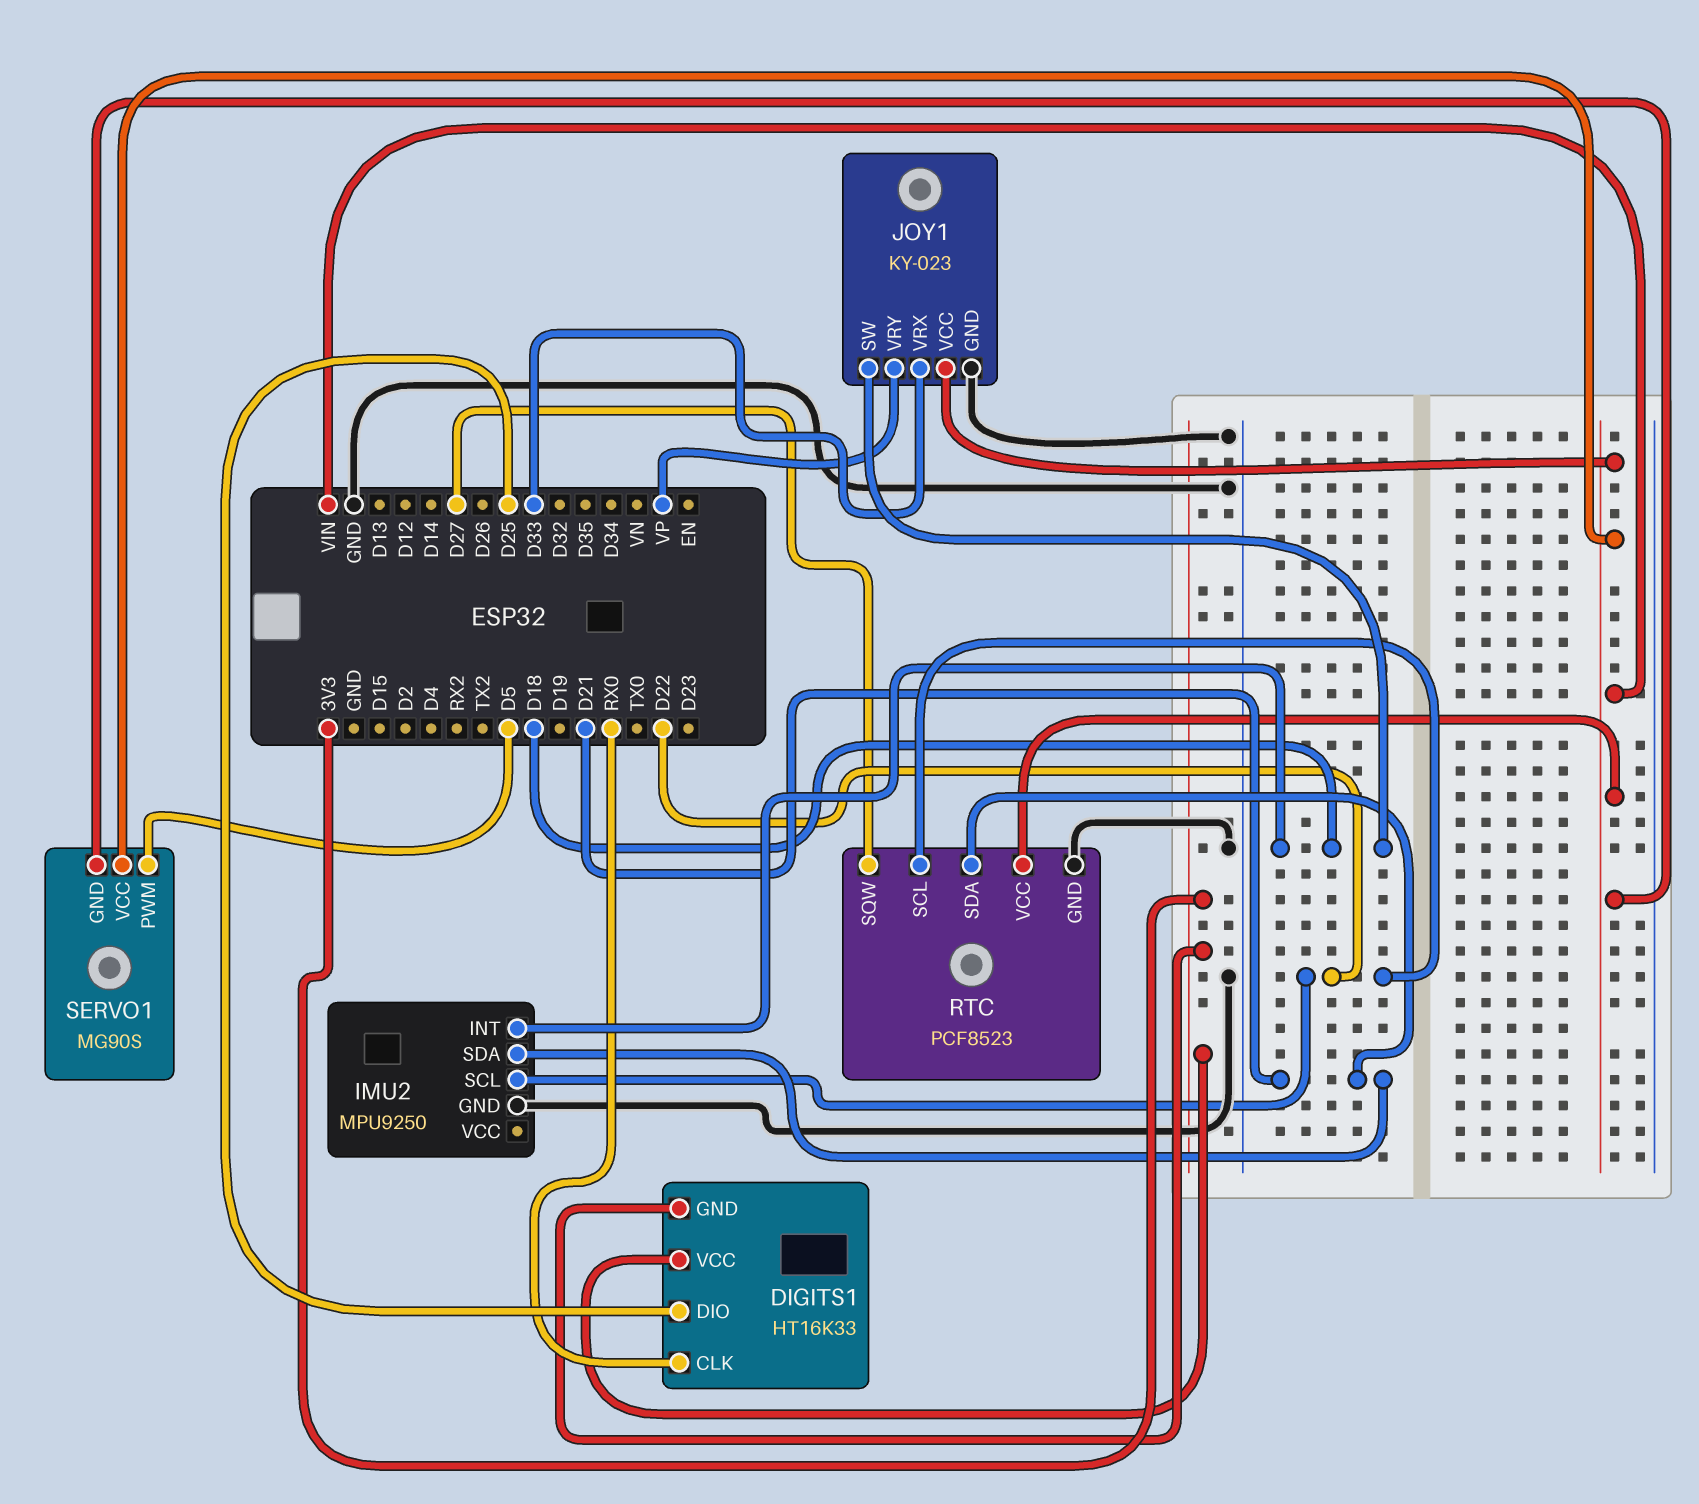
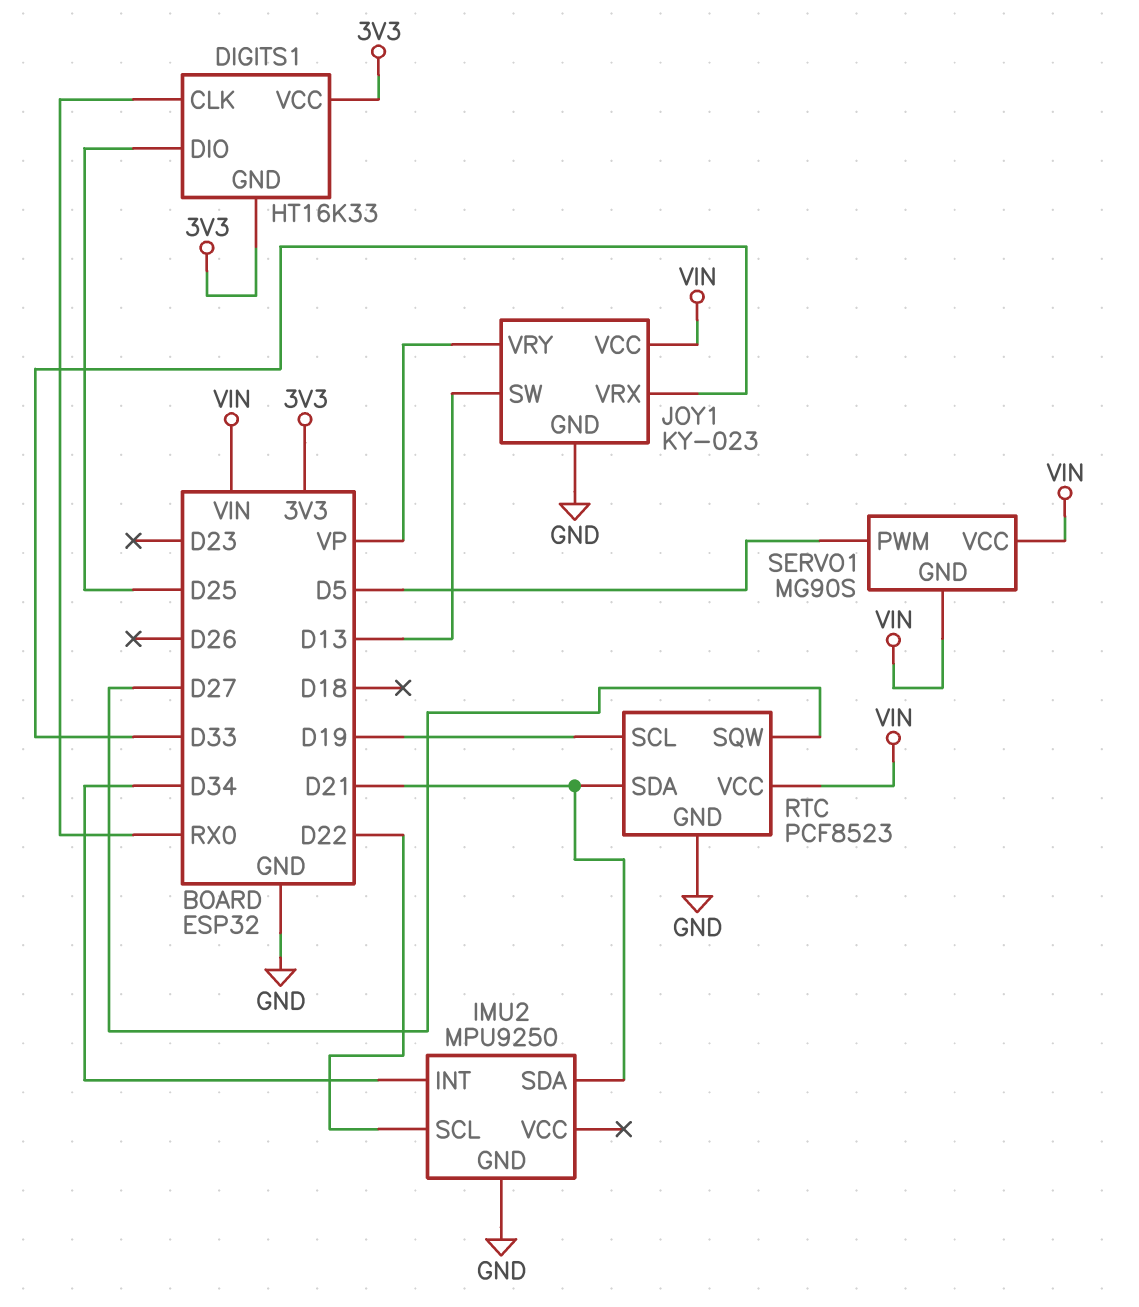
IMU2 pin INT: D18 -> D34
JOY1 pin SW: D18 -> D13
RTC pin SCL: D22 -> D19

